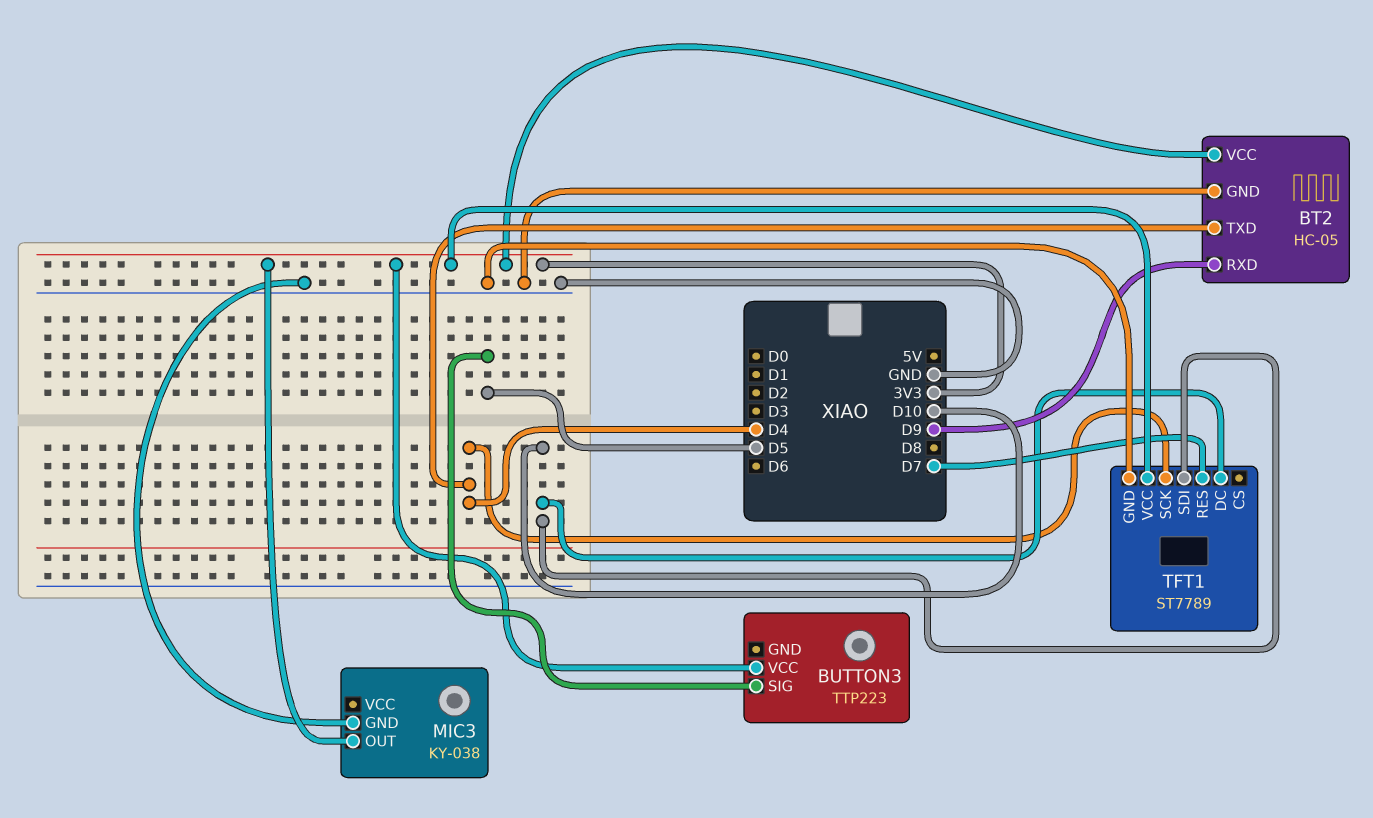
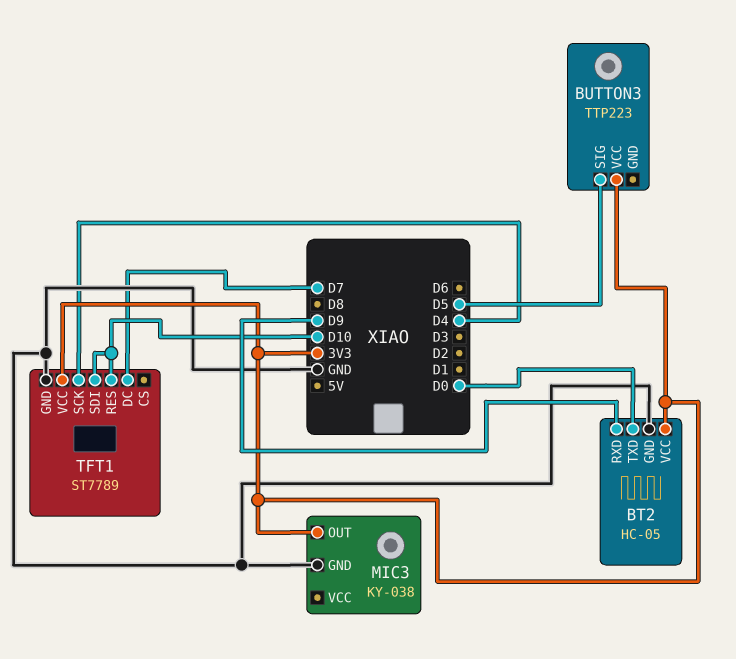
BT2 pin TXD: D4 -> D0
TFT1 pin DC: D10 -> D7
TFT1 pin RES: D7 -> D10

